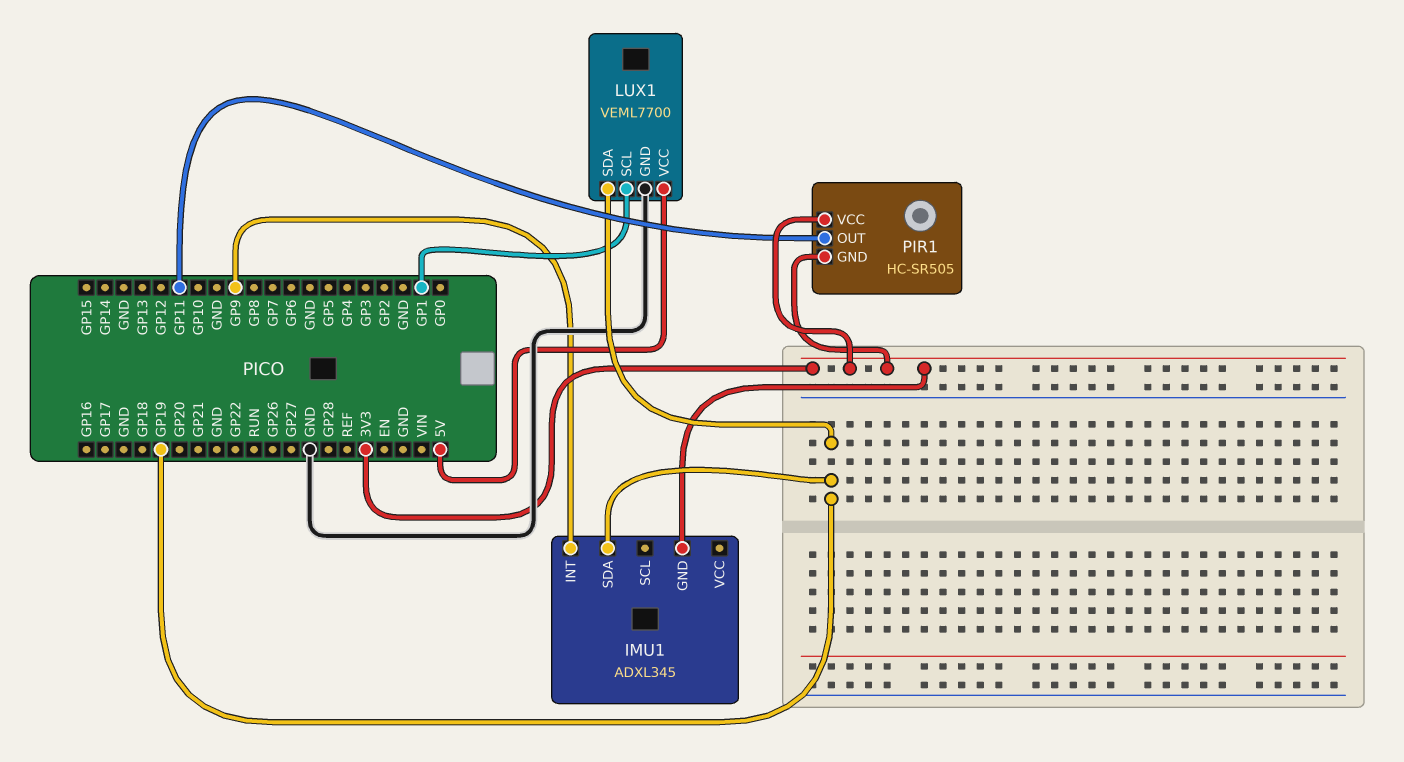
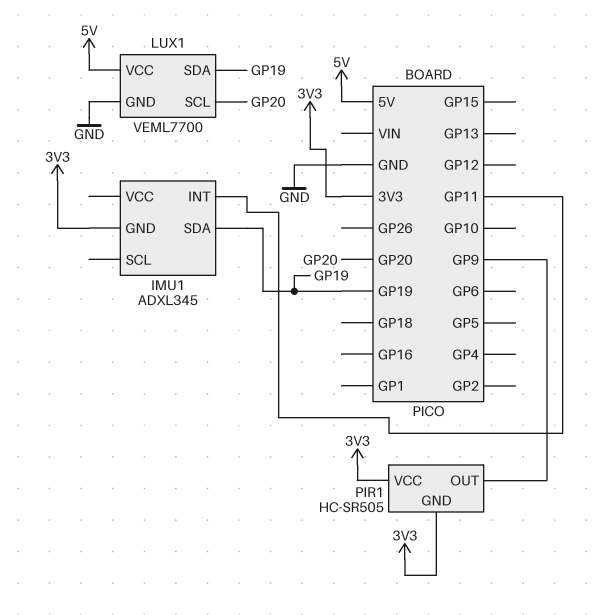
IMU1 pin INT: GP9 -> GP11
LUX1 pin SCL: GP1 -> GP20
PIR1 pin OUT: GP11 -> GP9

